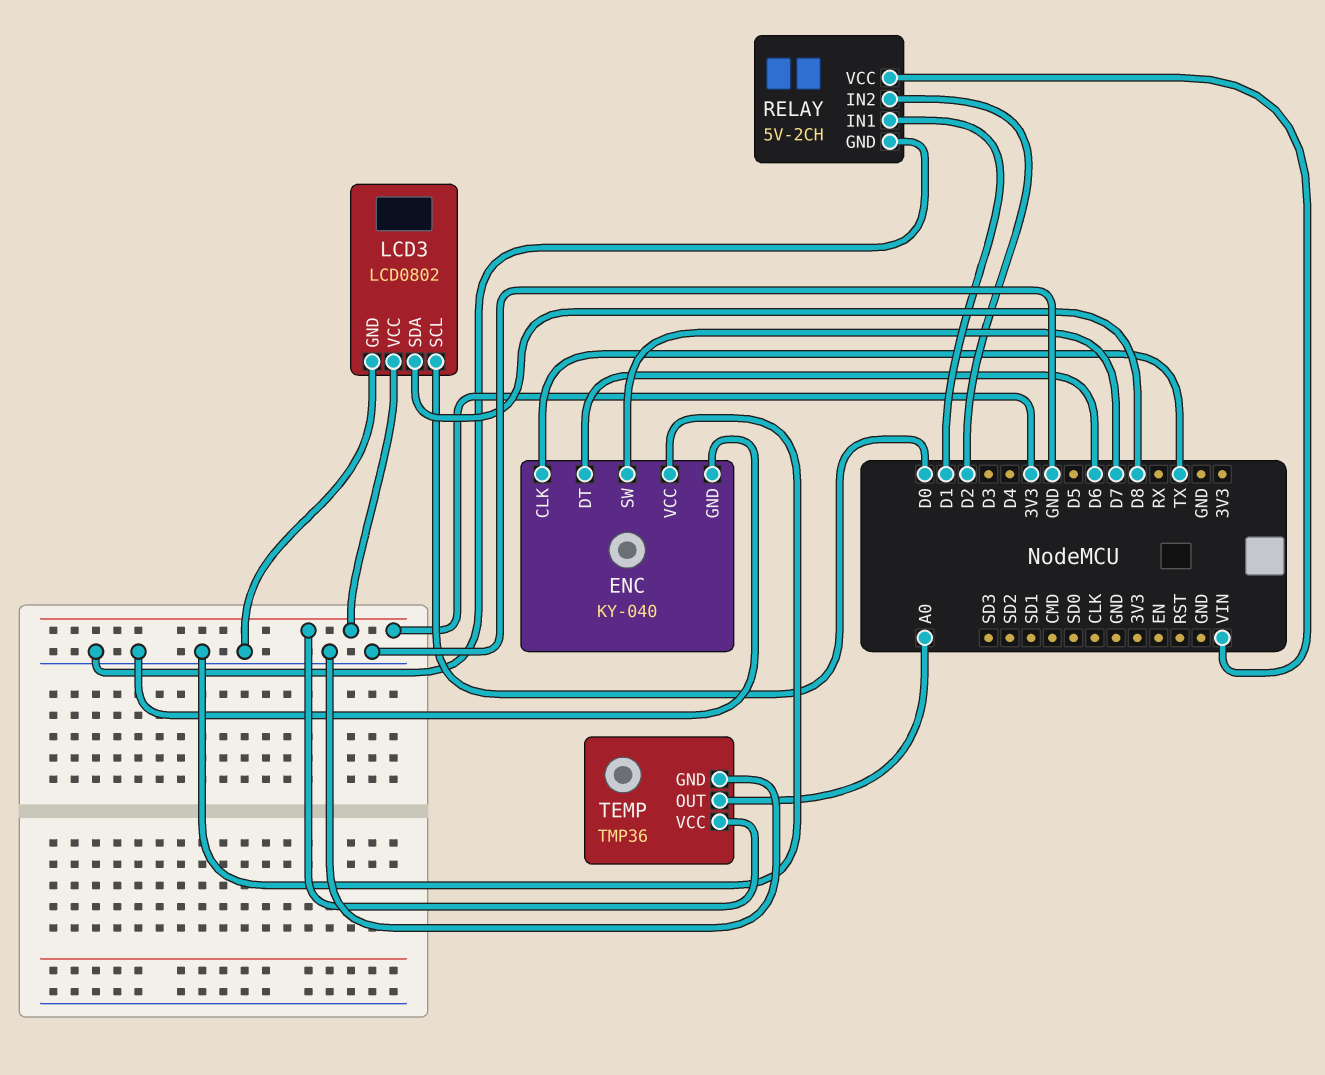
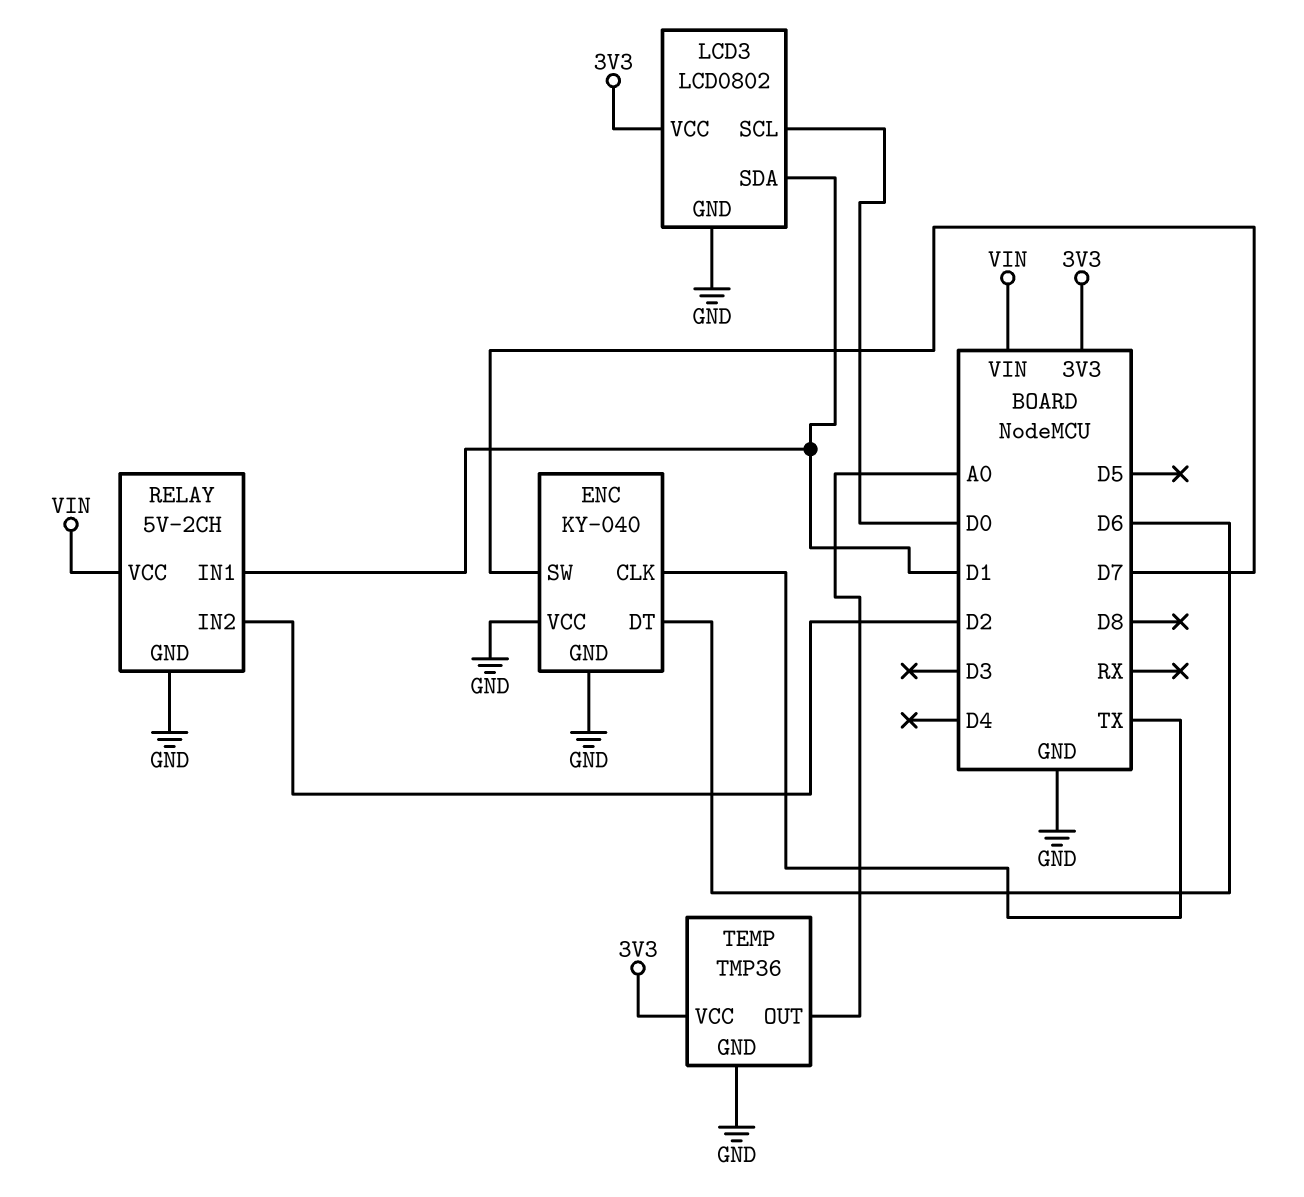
LCD3 pin SDA: D8 -> D1

